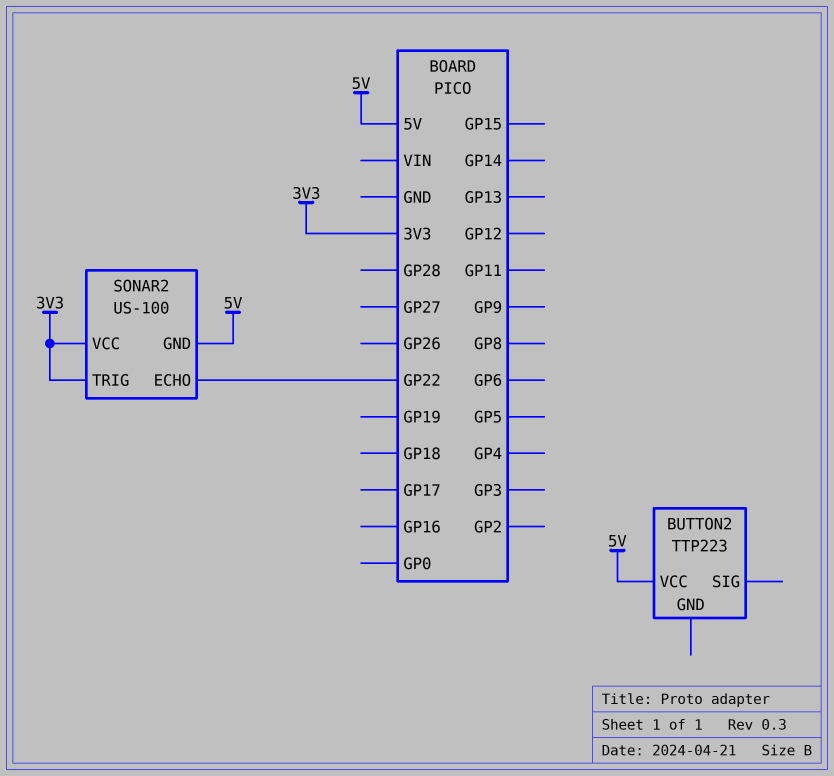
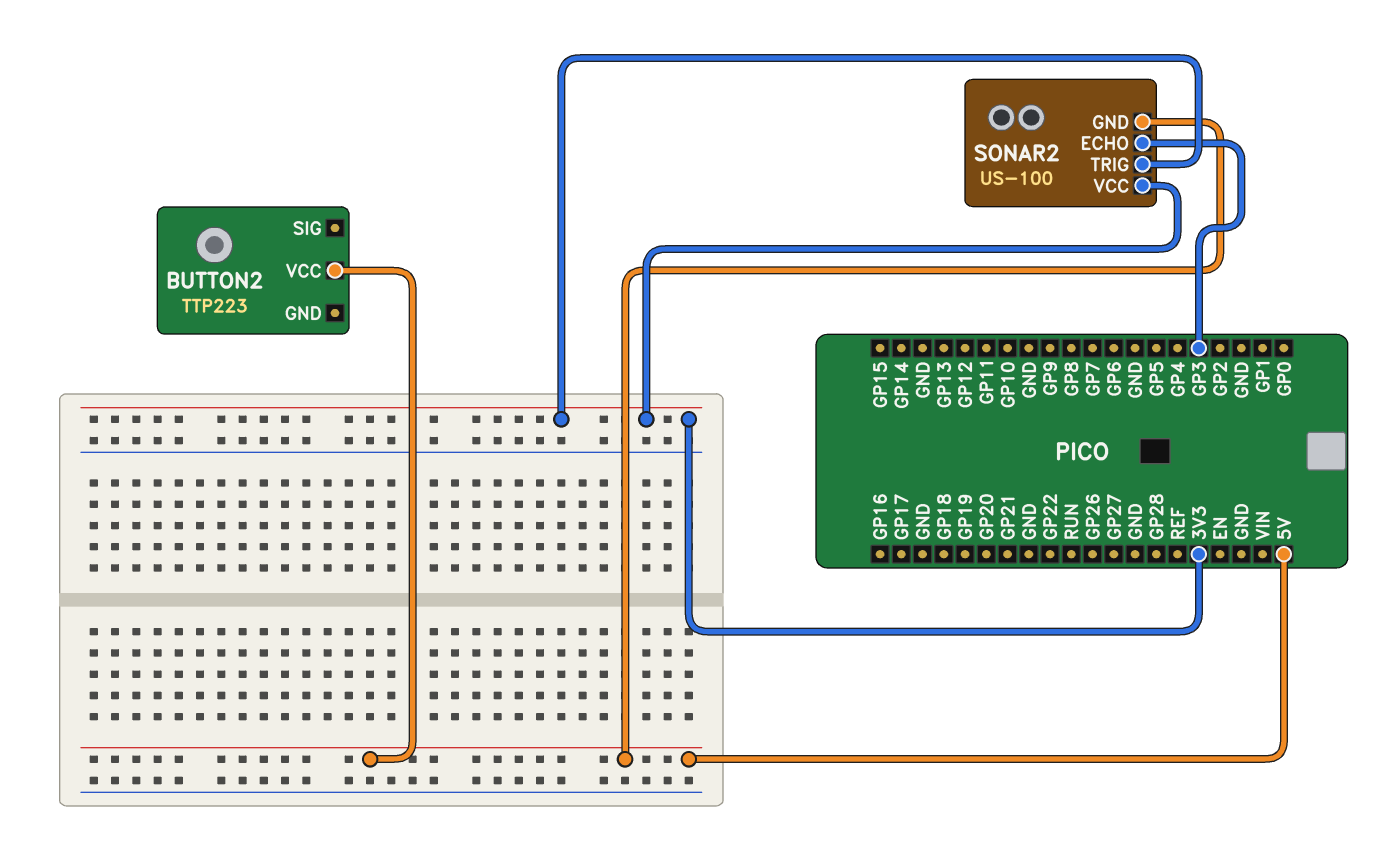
SONAR2 pin ECHO: GP22 -> GP3

